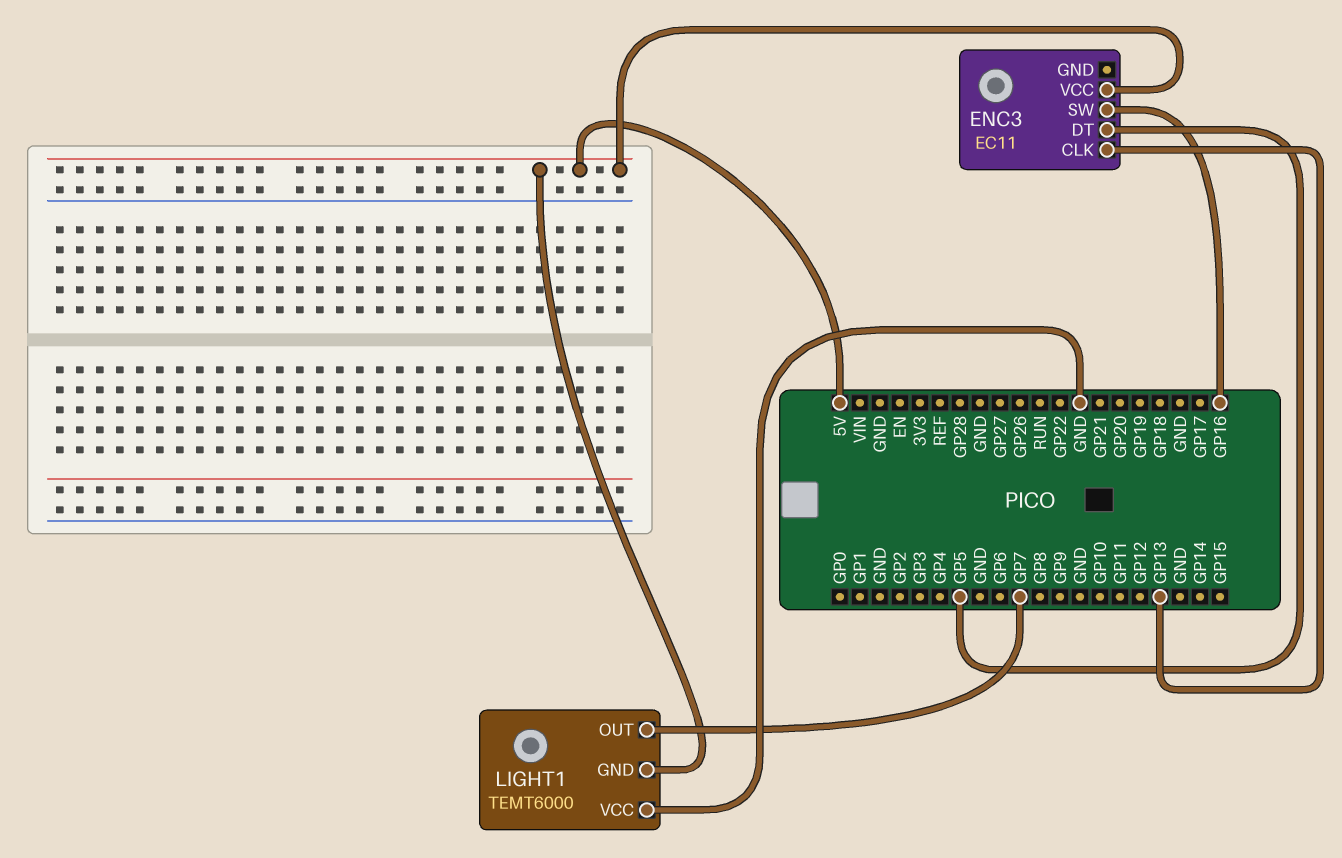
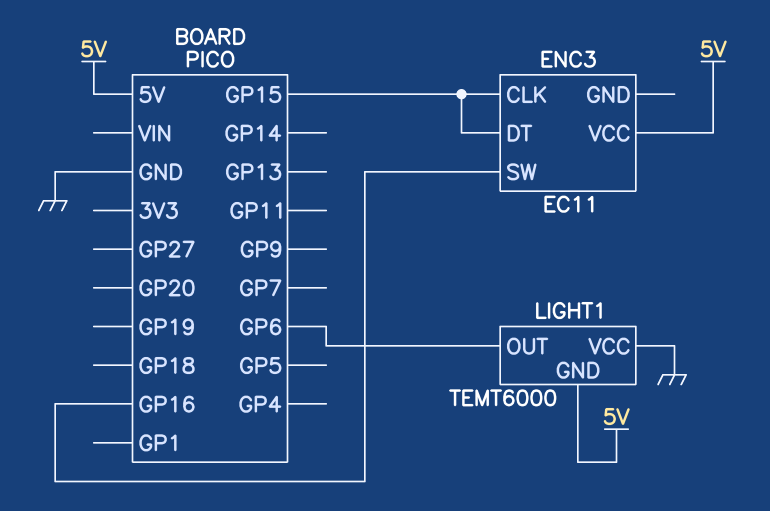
ENC3 pin CLK: GP13 -> GP15
ENC3 pin DT: GP5 -> GP15
LIGHT1 pin OUT: GP7 -> GP6

